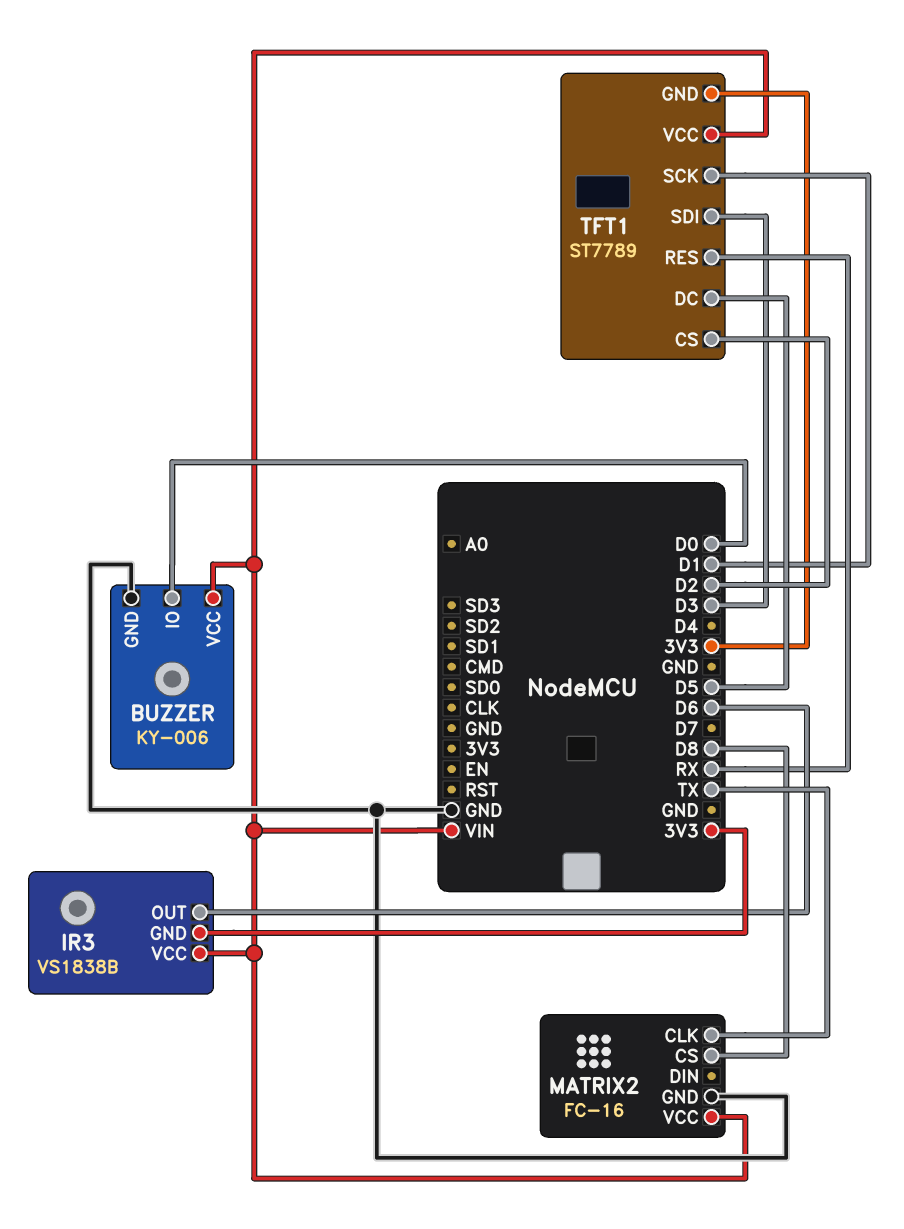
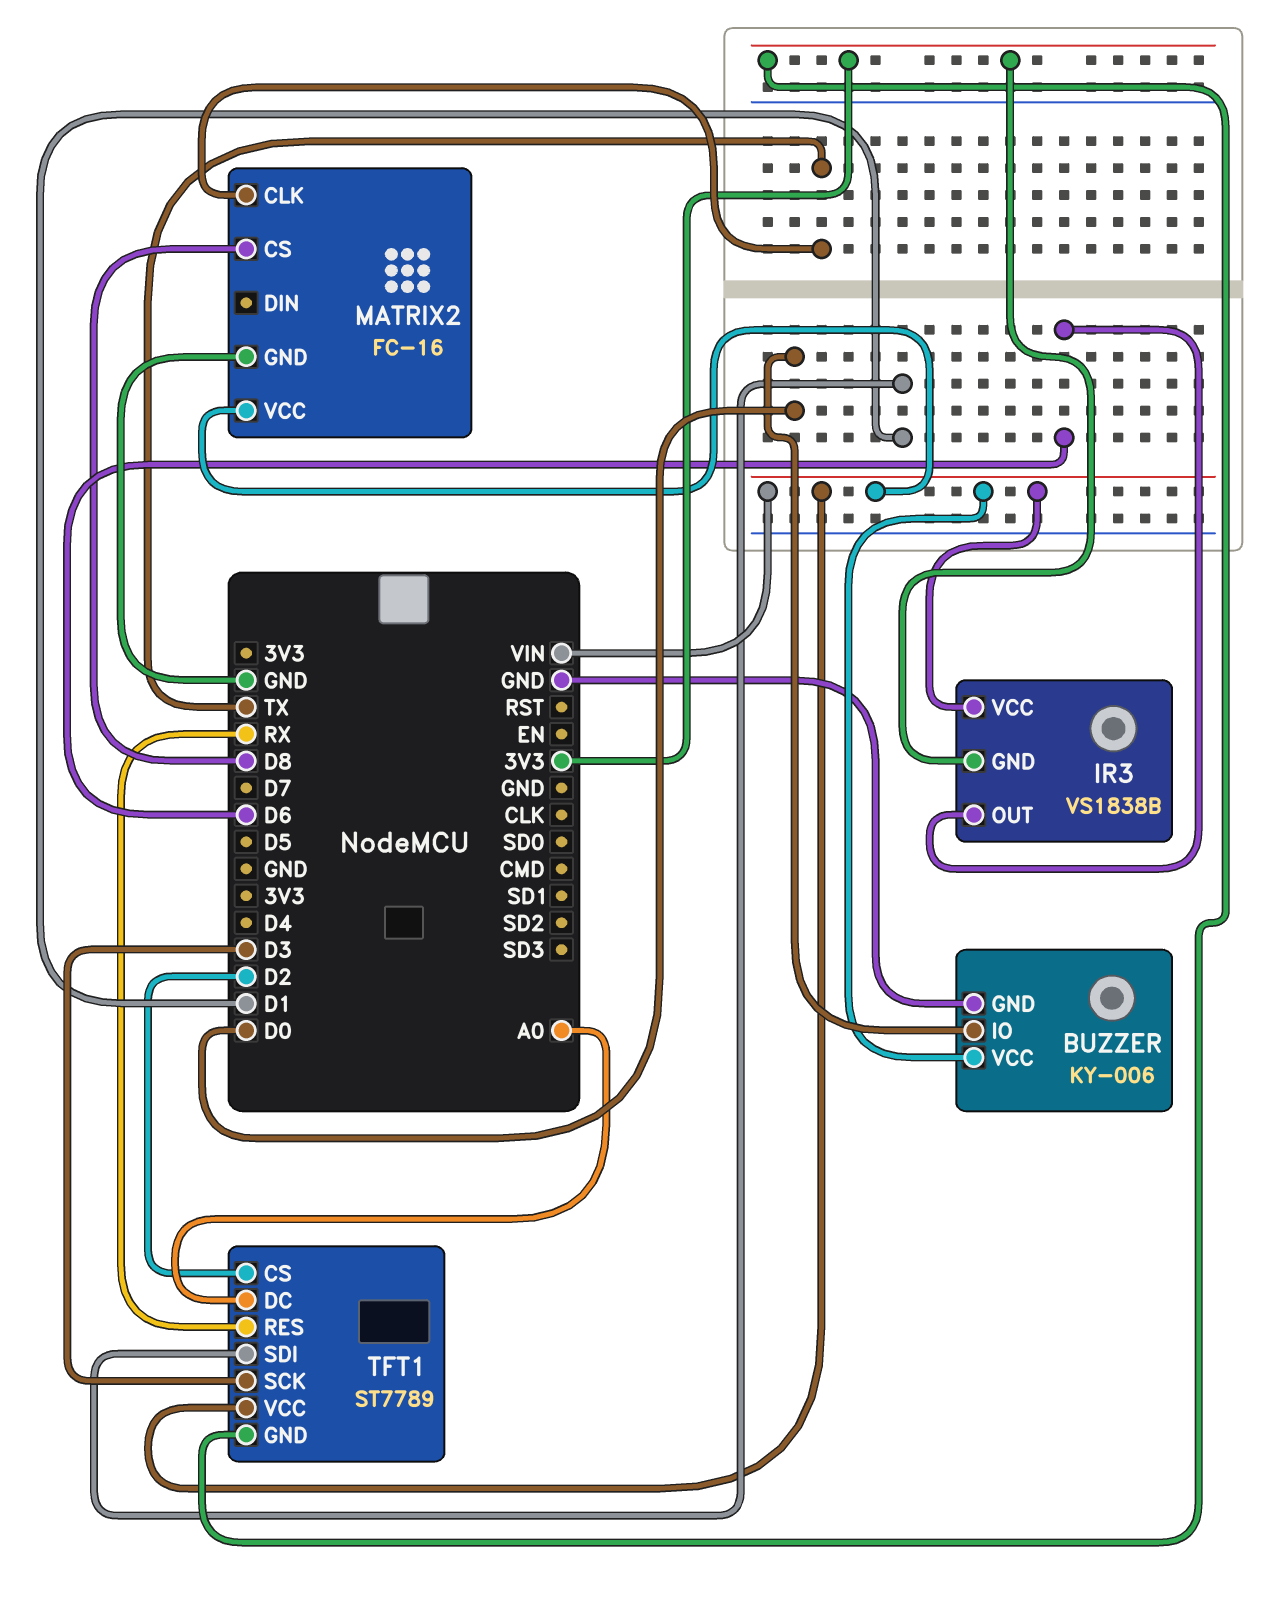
TFT1 pin DC: D5 -> A0
TFT1 pin SCK: D1 -> D3
TFT1 pin SDI: D3 -> D1

